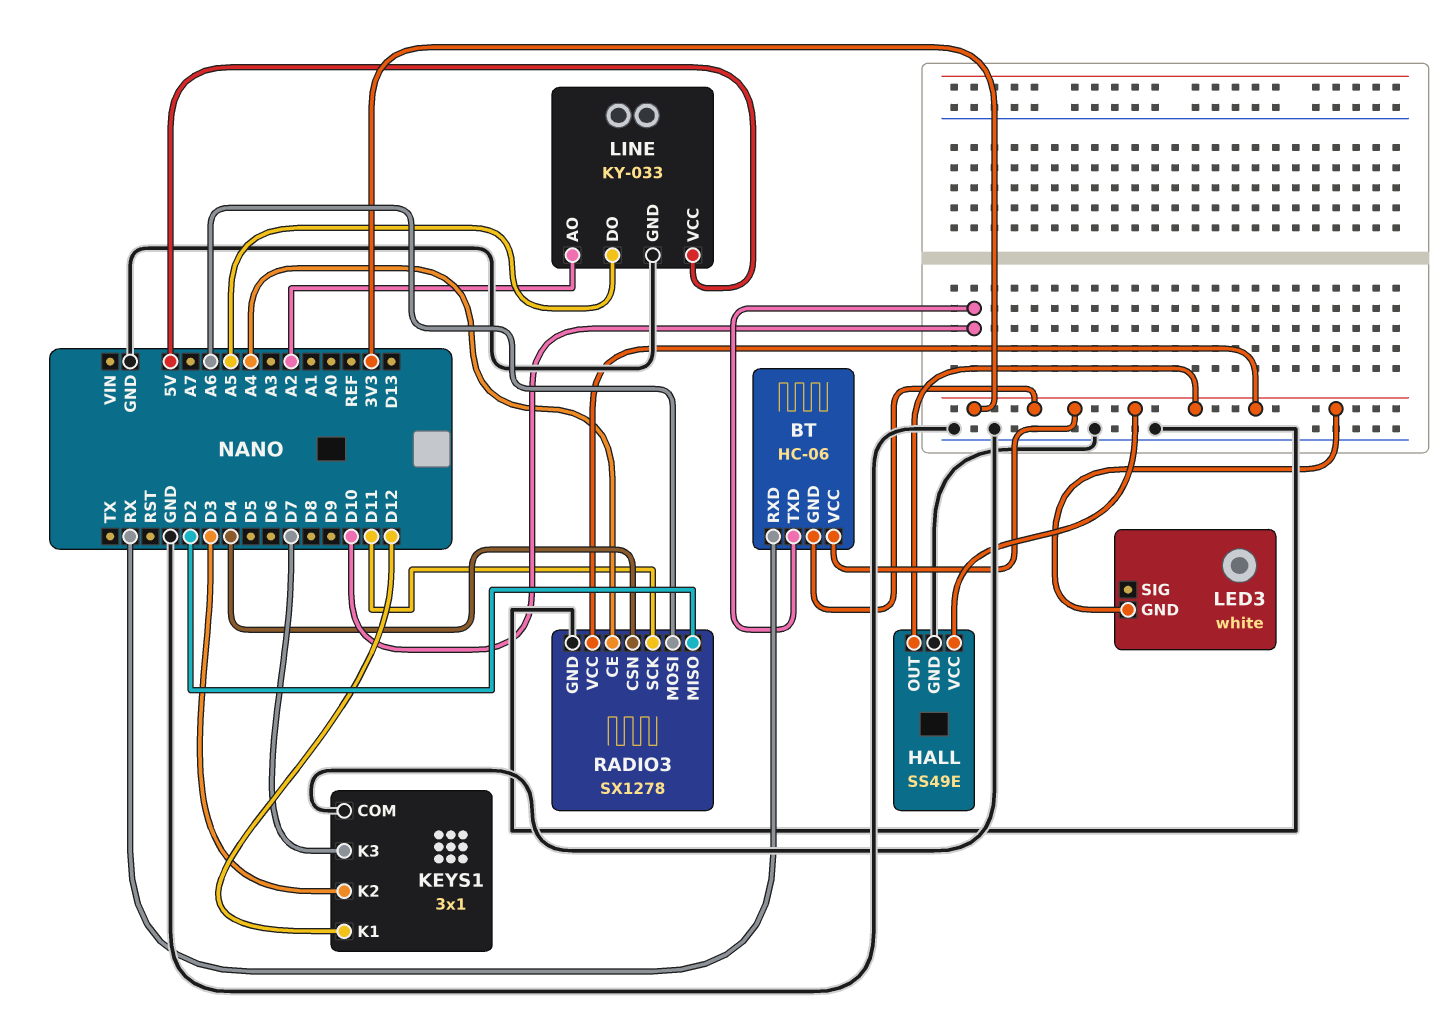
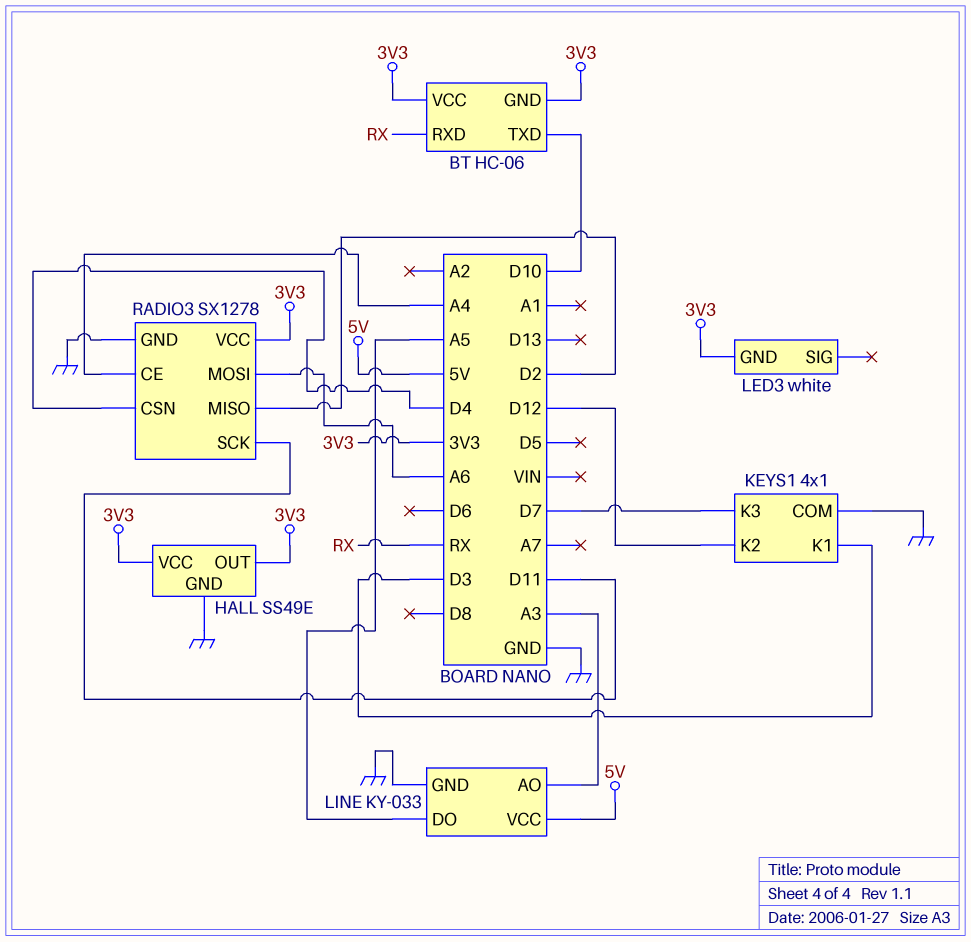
KEYS1: 3x1 -> 4x1
KEYS1 pin K1: D12 -> D3
KEYS1 pin K2: D3 -> D12
LINE pin AO: A2 -> A3

